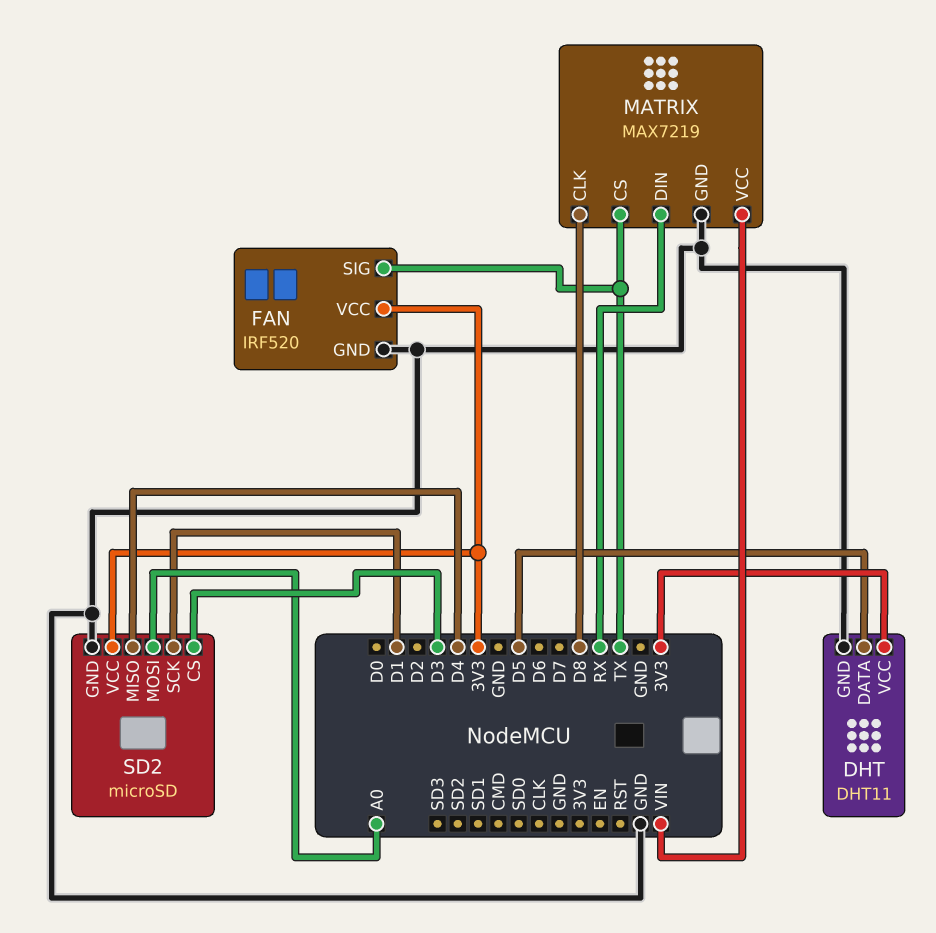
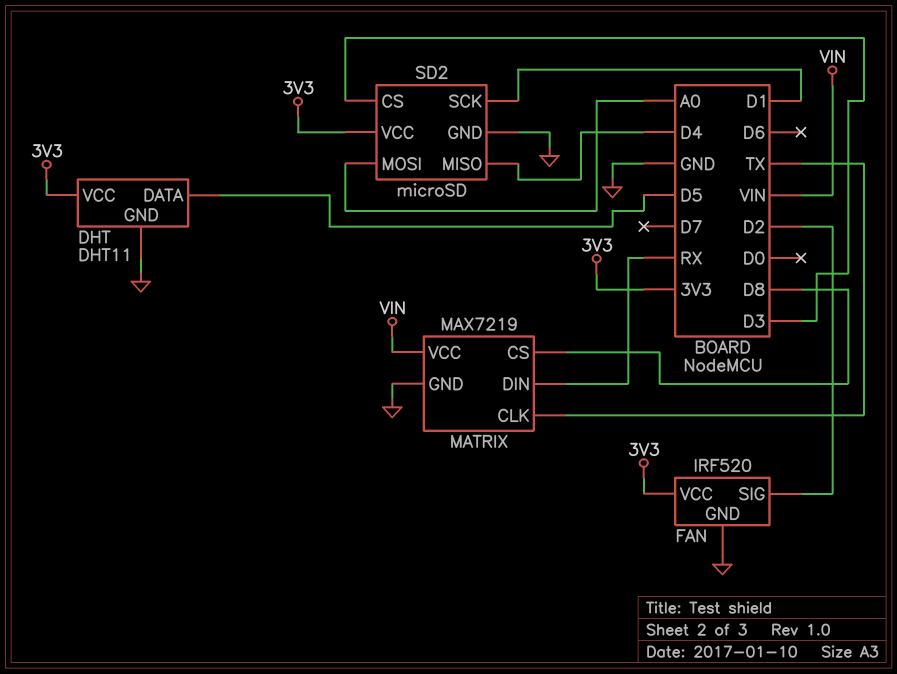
FAN pin SIG: TX -> D2
MATRIX pin CLK: D8 -> TX
MATRIX pin CS: TX -> D8

